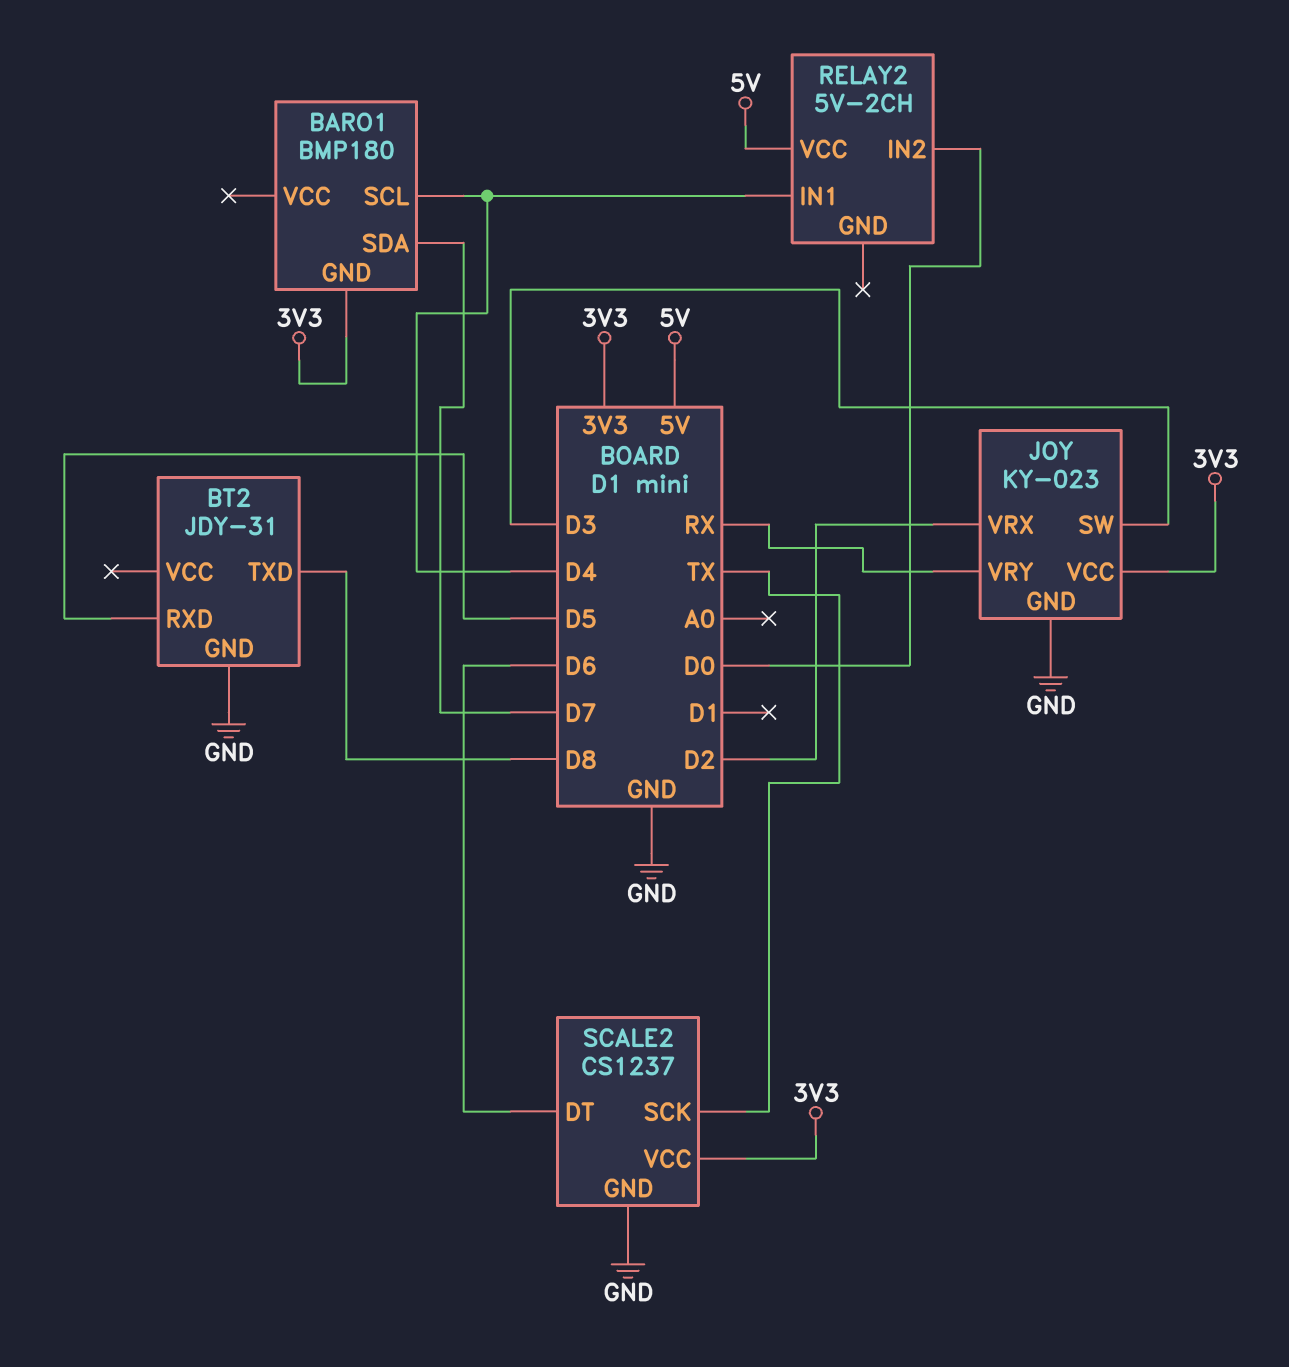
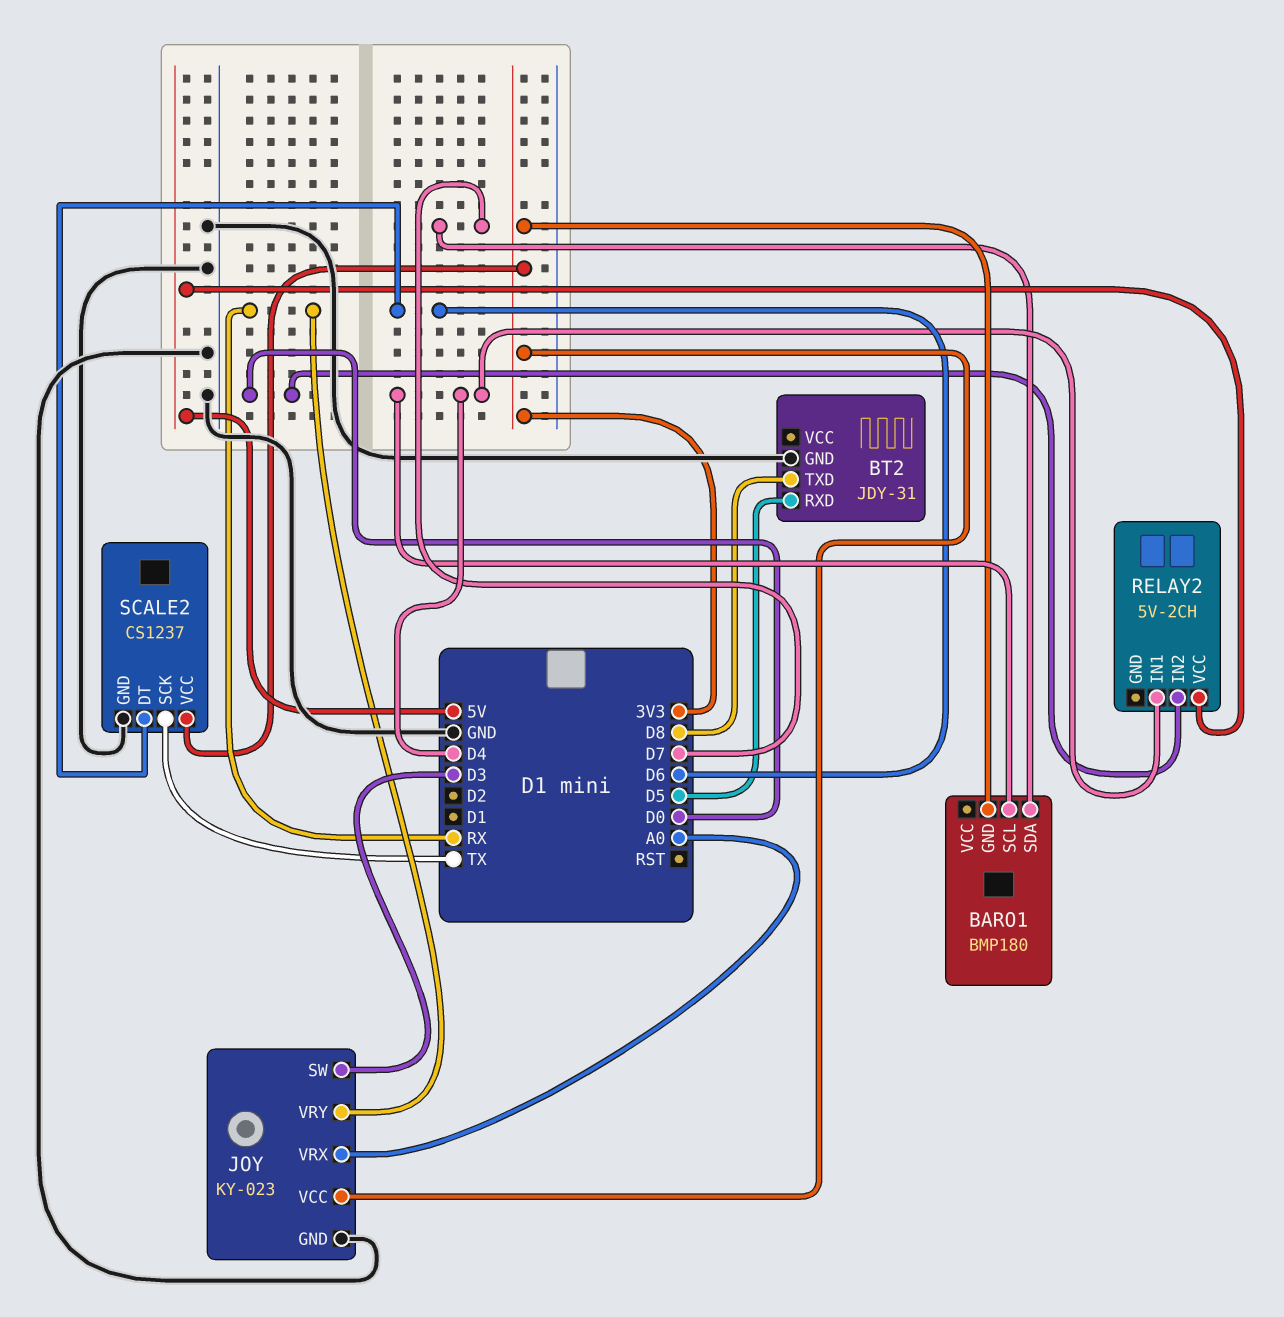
JOY pin VRX: D2 -> A0

